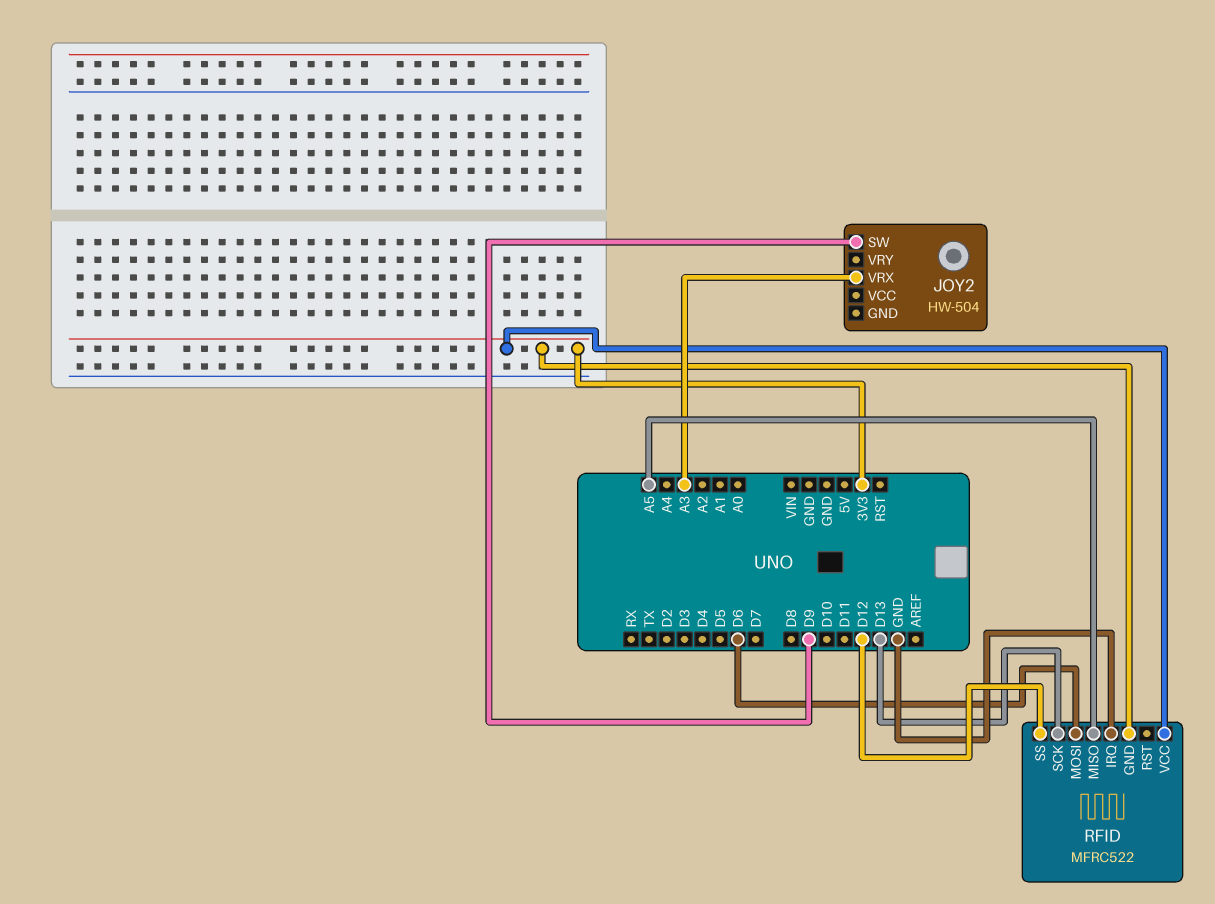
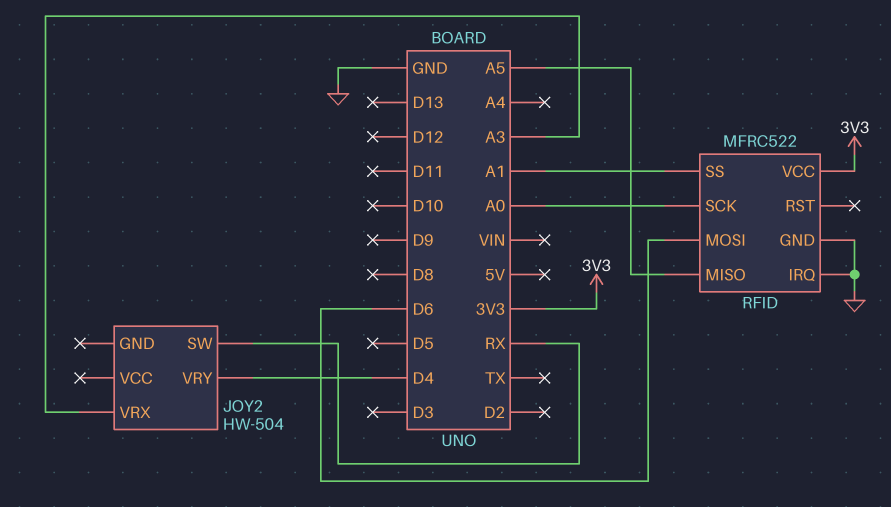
JOY2 pin SW: D9 -> RX
JOY2 pin VRY: none -> D4
RFID pin GND: 3V3 -> GND
RFID pin SCK: D13 -> A0
RFID pin SS: D12 -> A1

